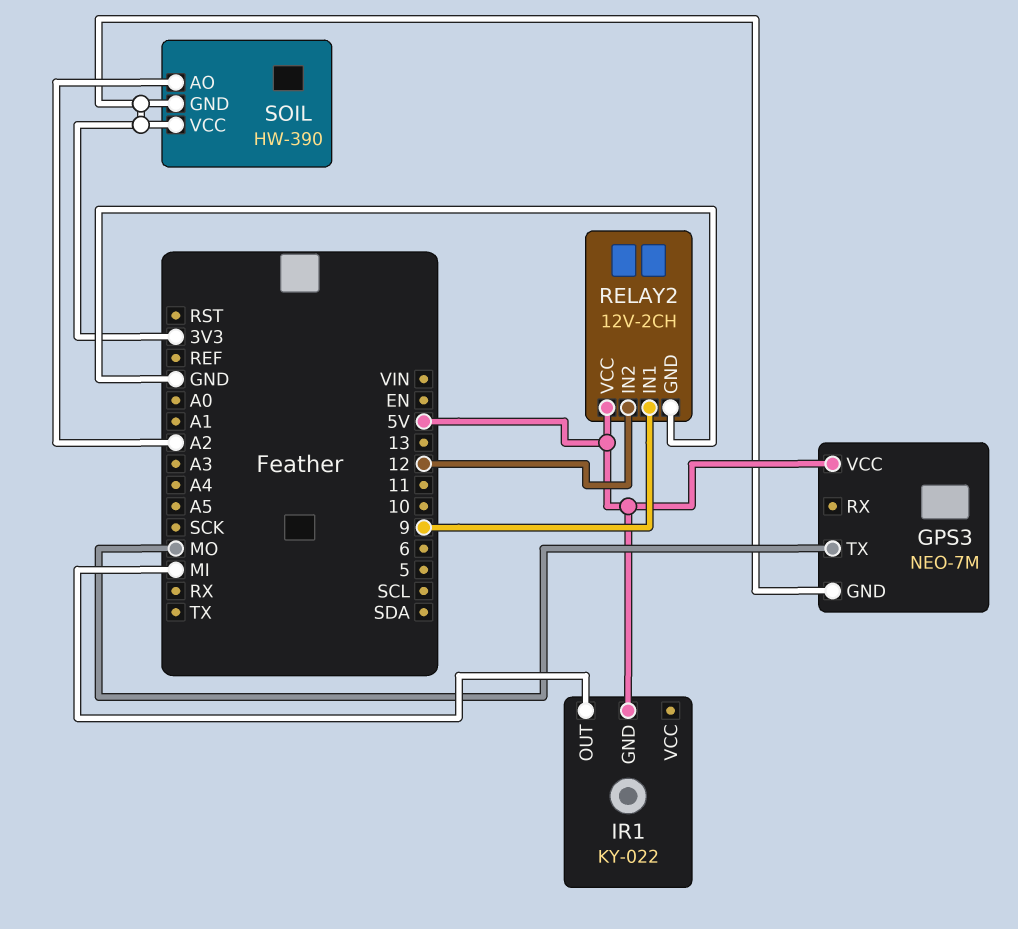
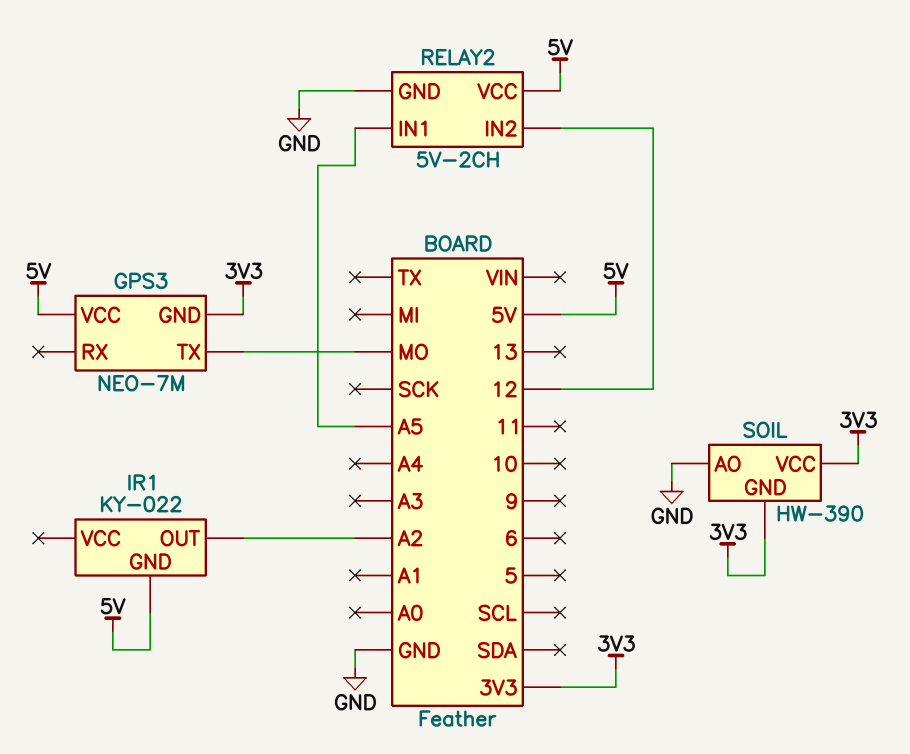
IR1 pin OUT: MI -> A2
RELAY2: 12V-2CH -> 5V-2CH
RELAY2 pin IN1: 9 -> A5
SOIL pin AO: A2 -> GND

